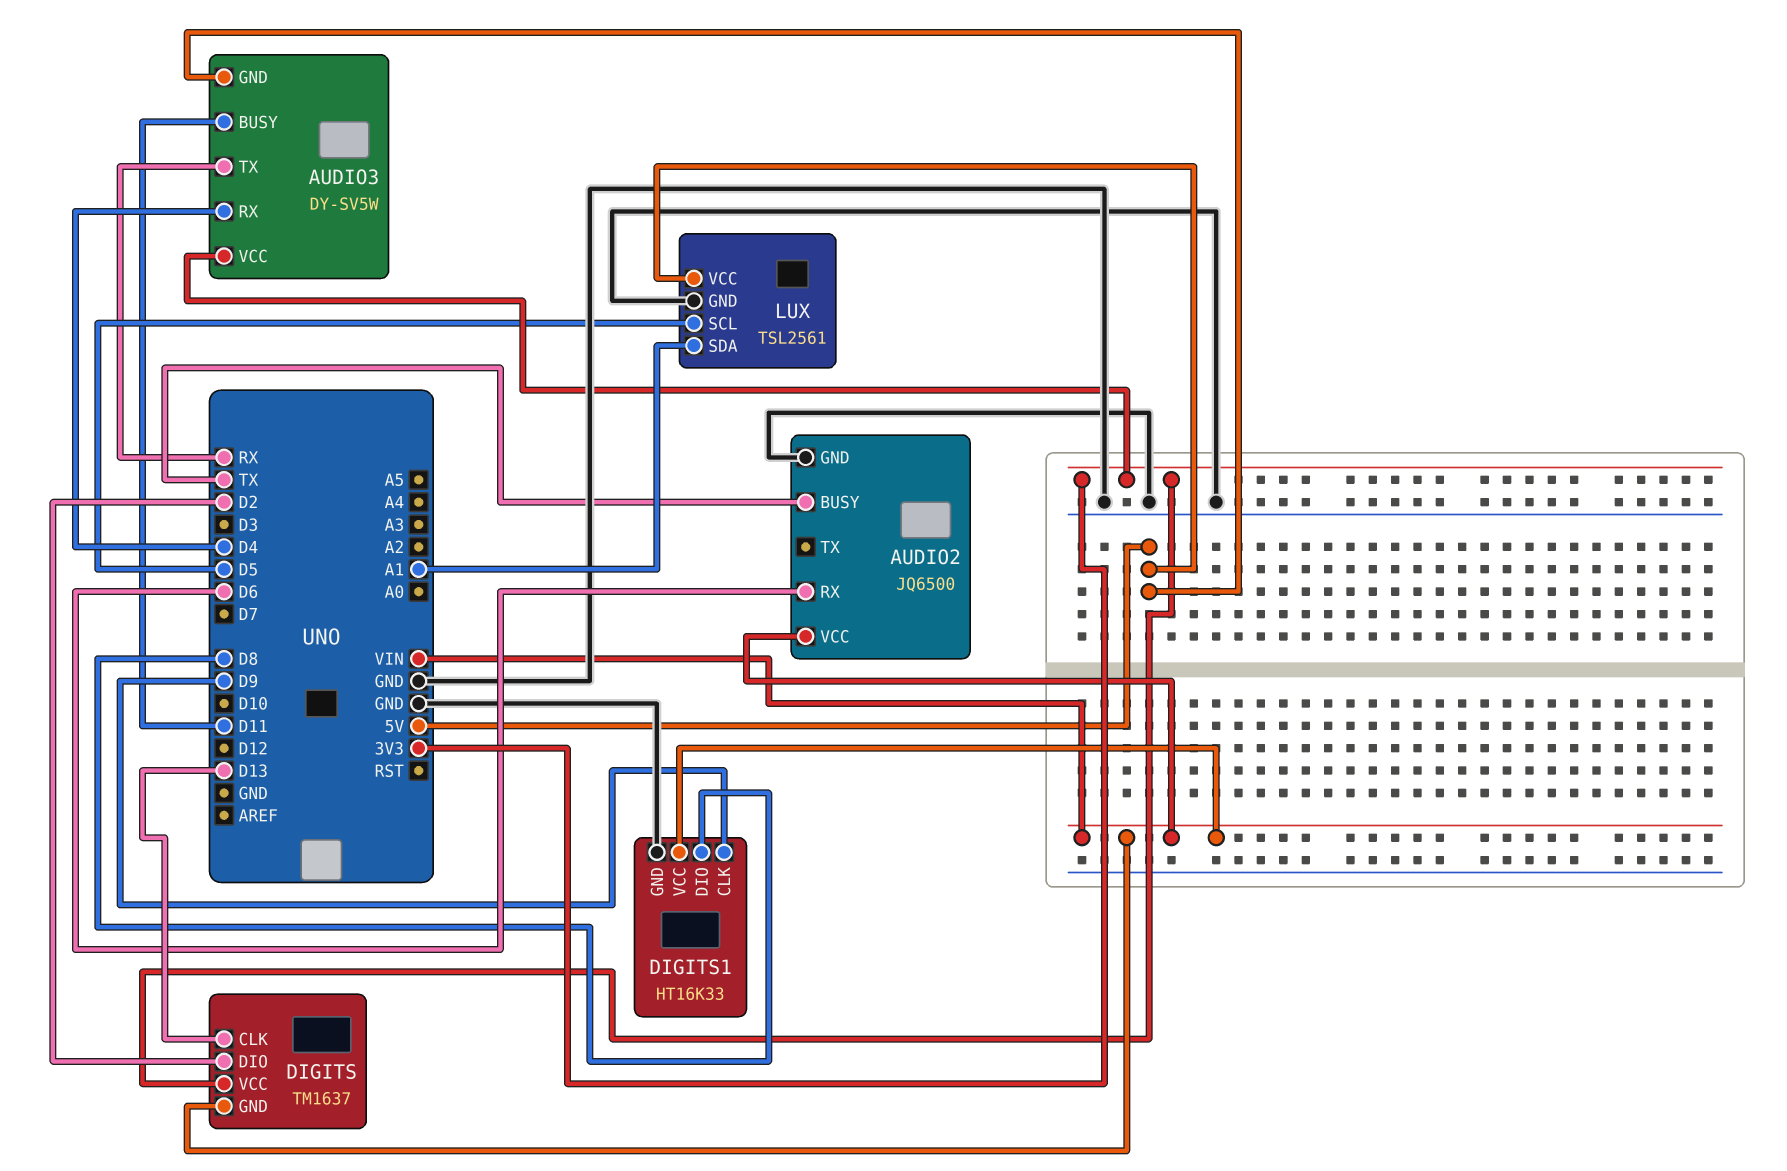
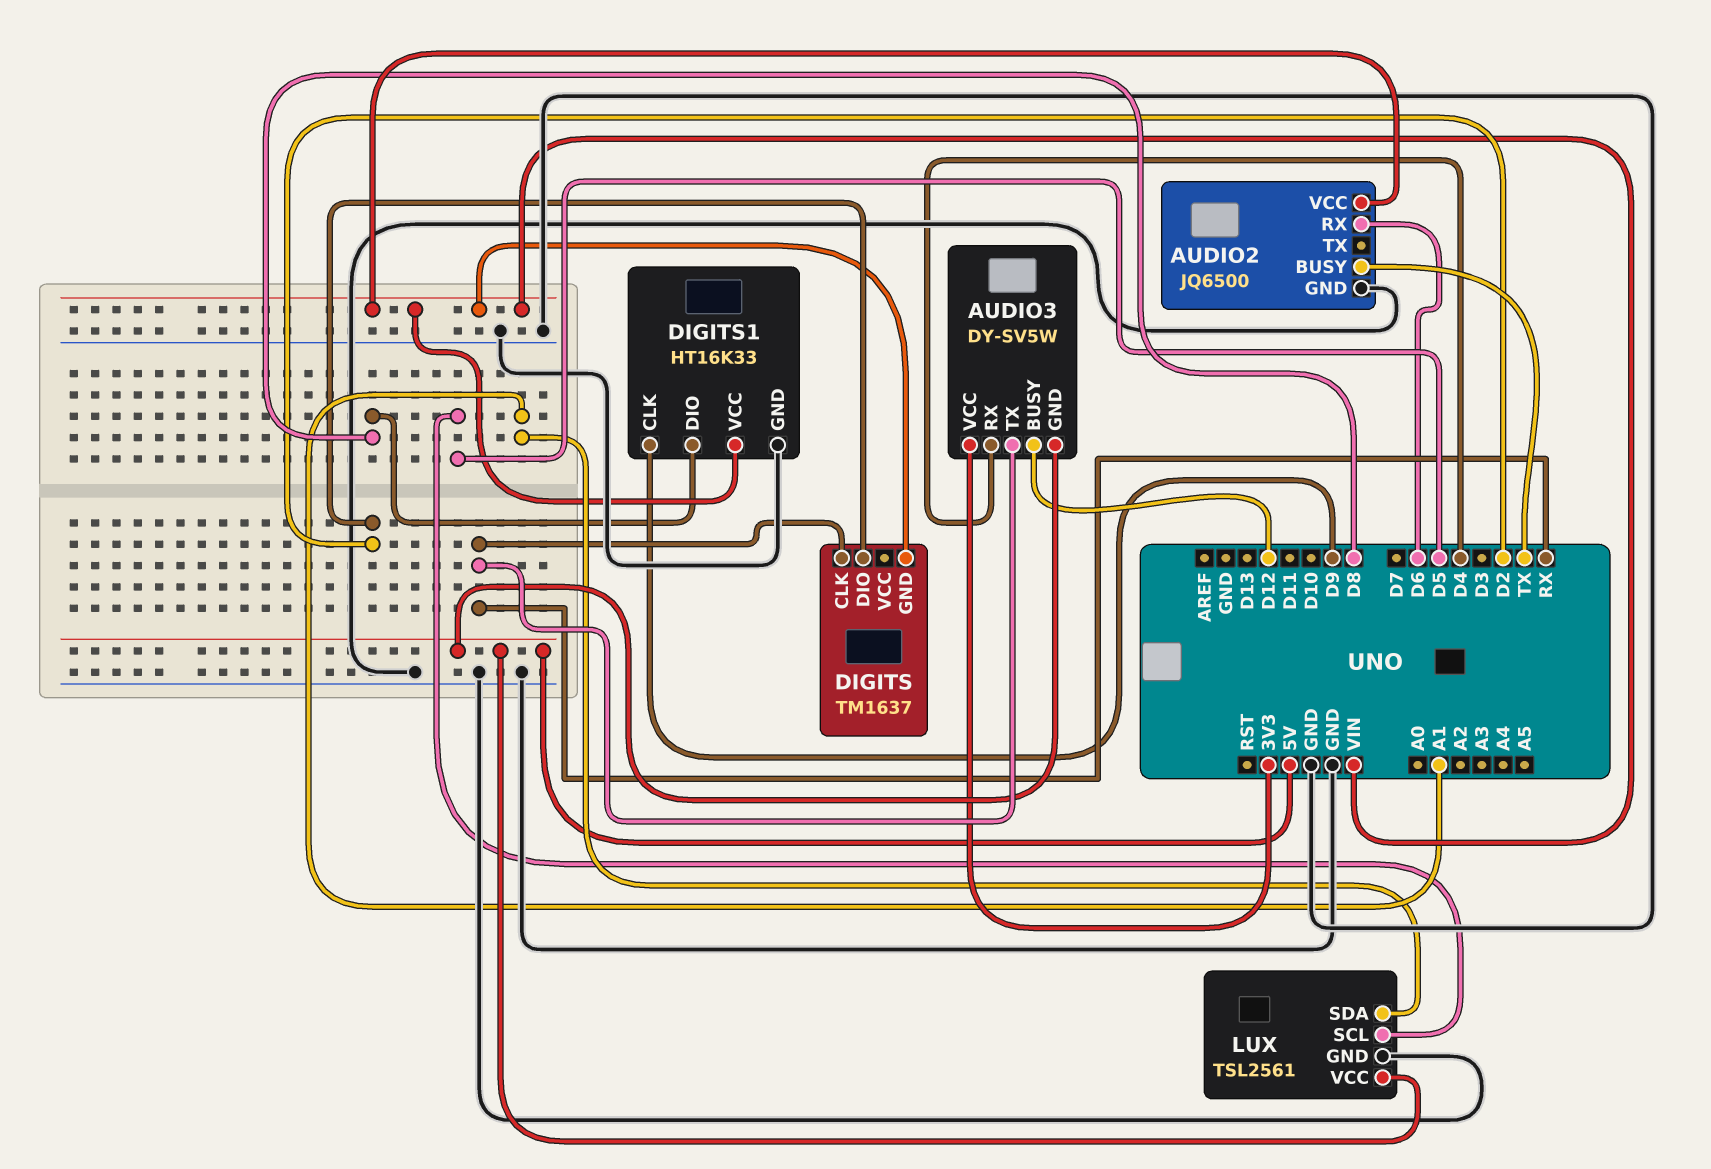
AUDIO3 pin BUSY: D11 -> D12
DIGITS pin CLK: D13 -> RX
DIGITS pin VCC: 3V3 -> none

